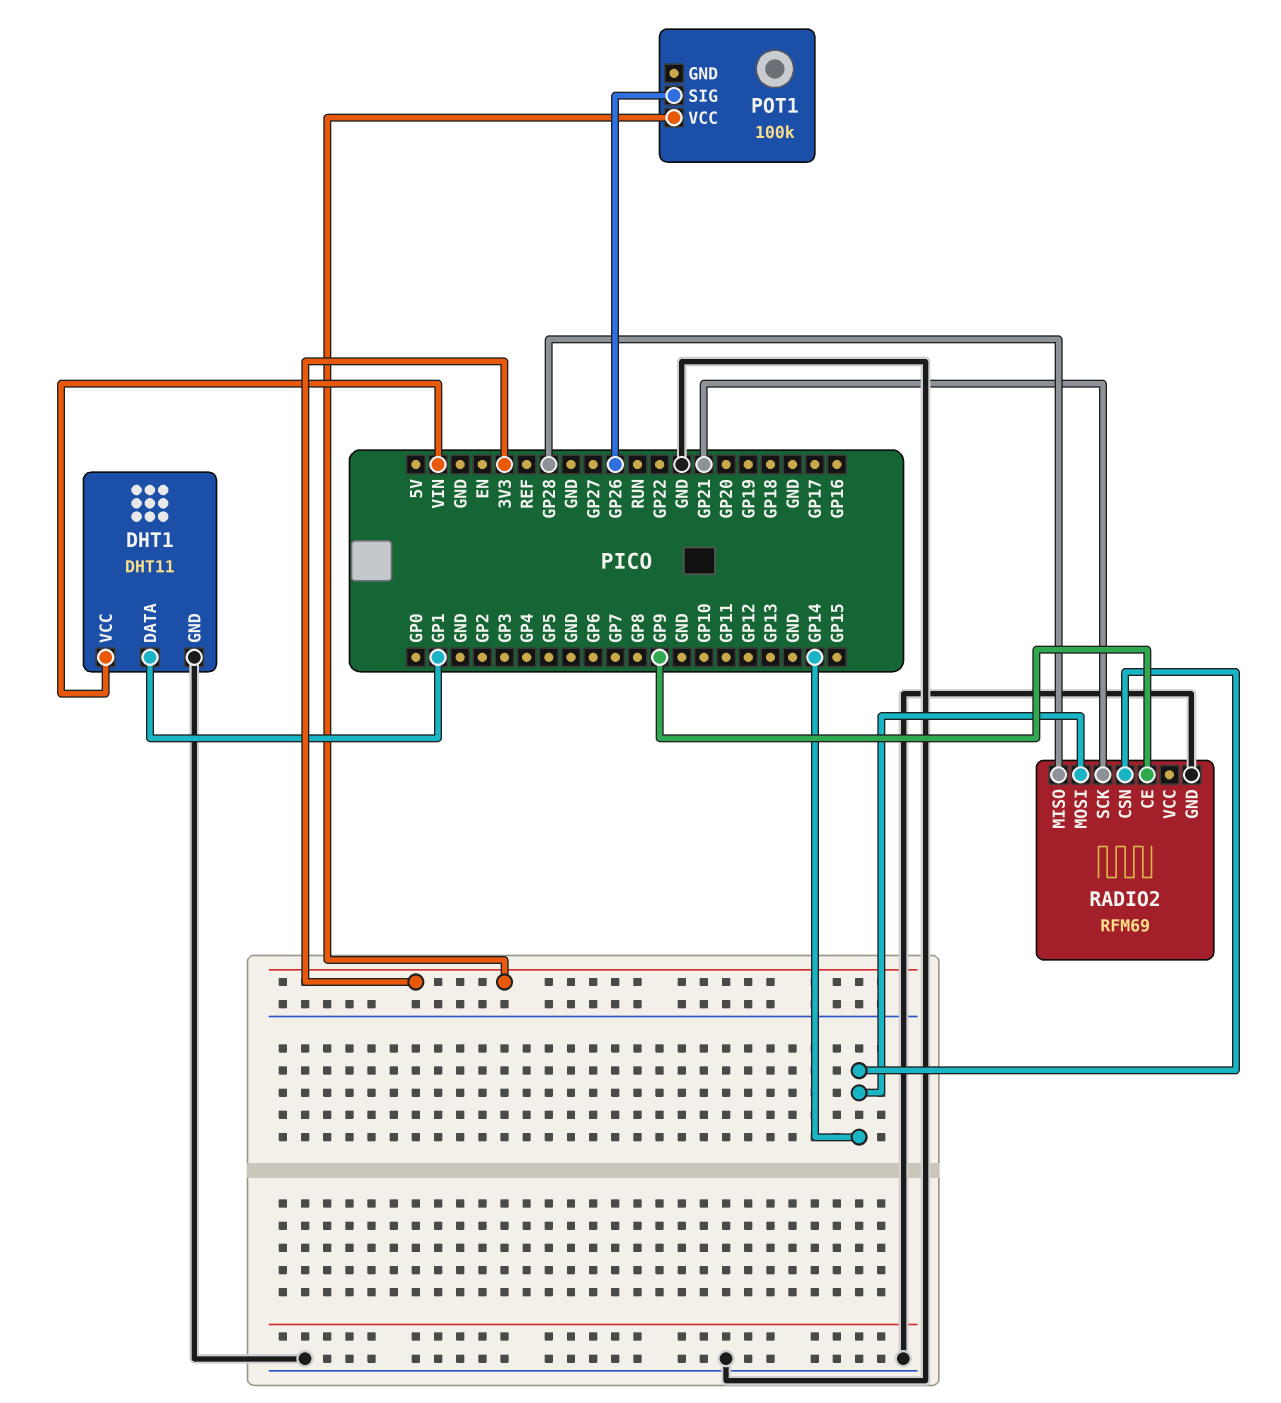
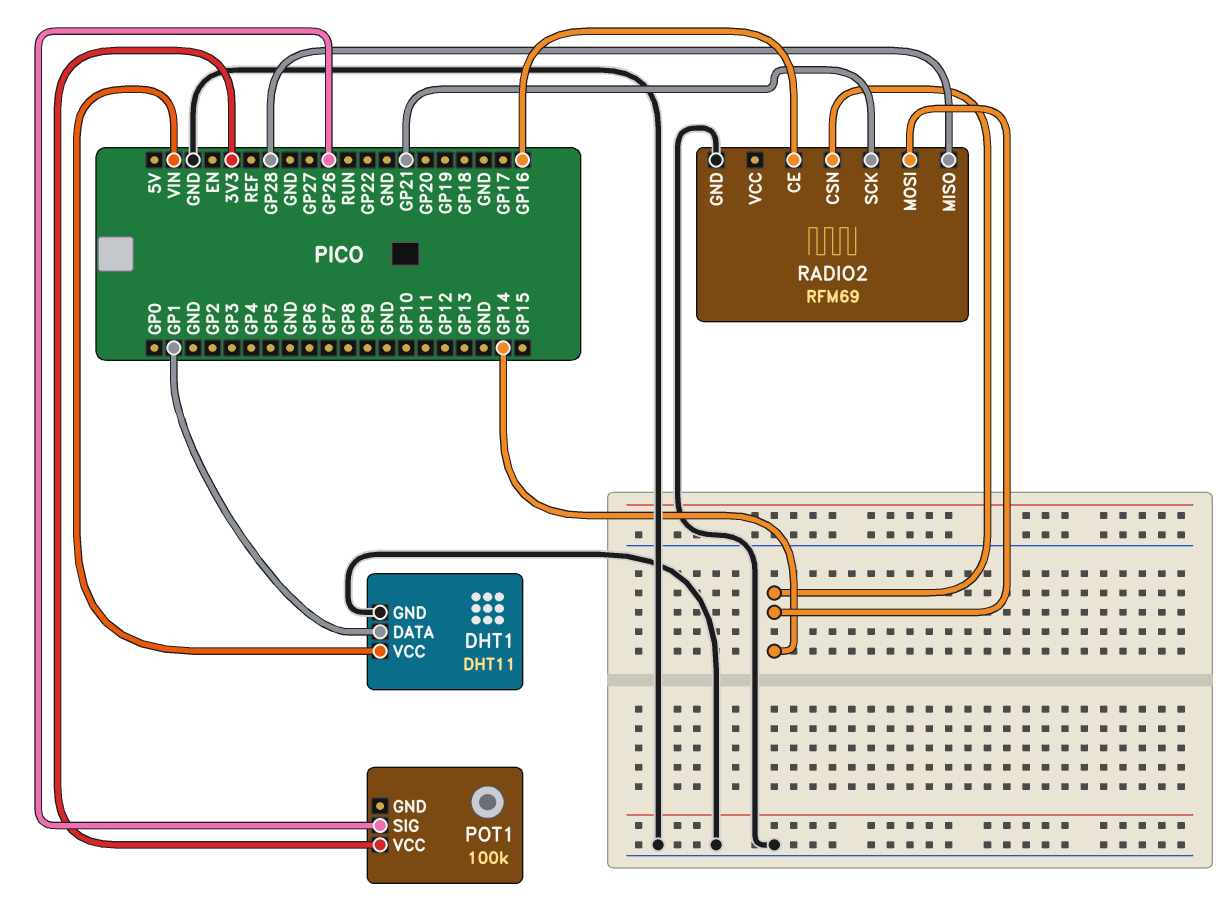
RADIO2 pin CE: GP9 -> GP16

